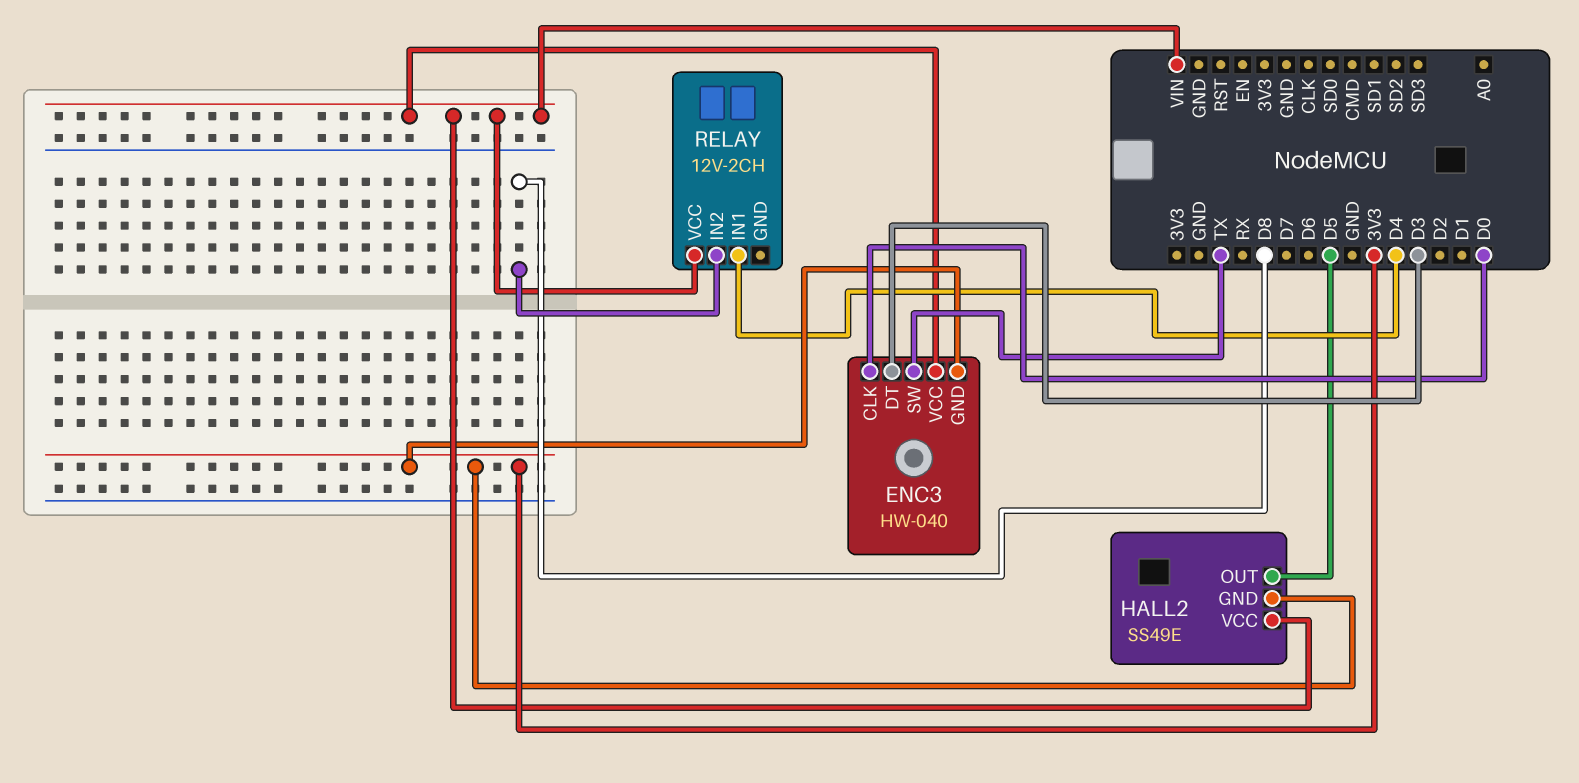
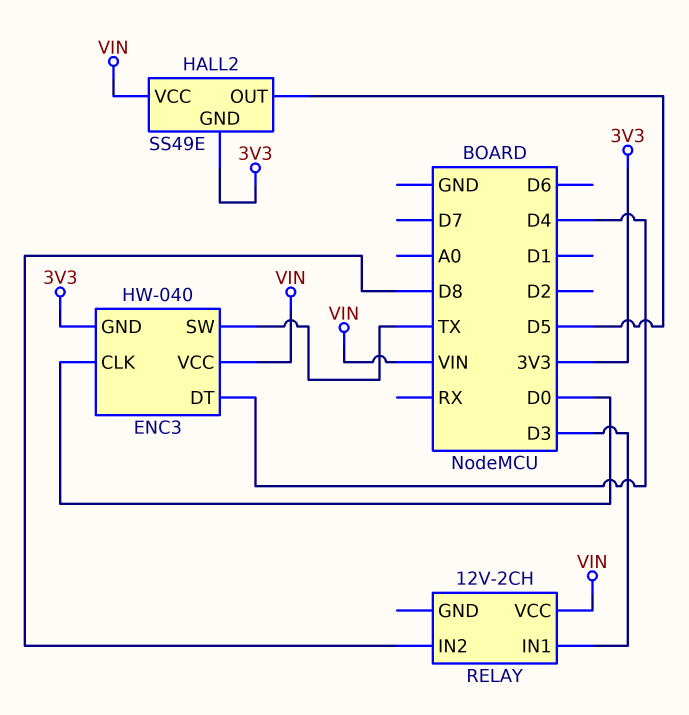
ENC3 pin DT: D3 -> D4
RELAY pin IN1: D4 -> D3

